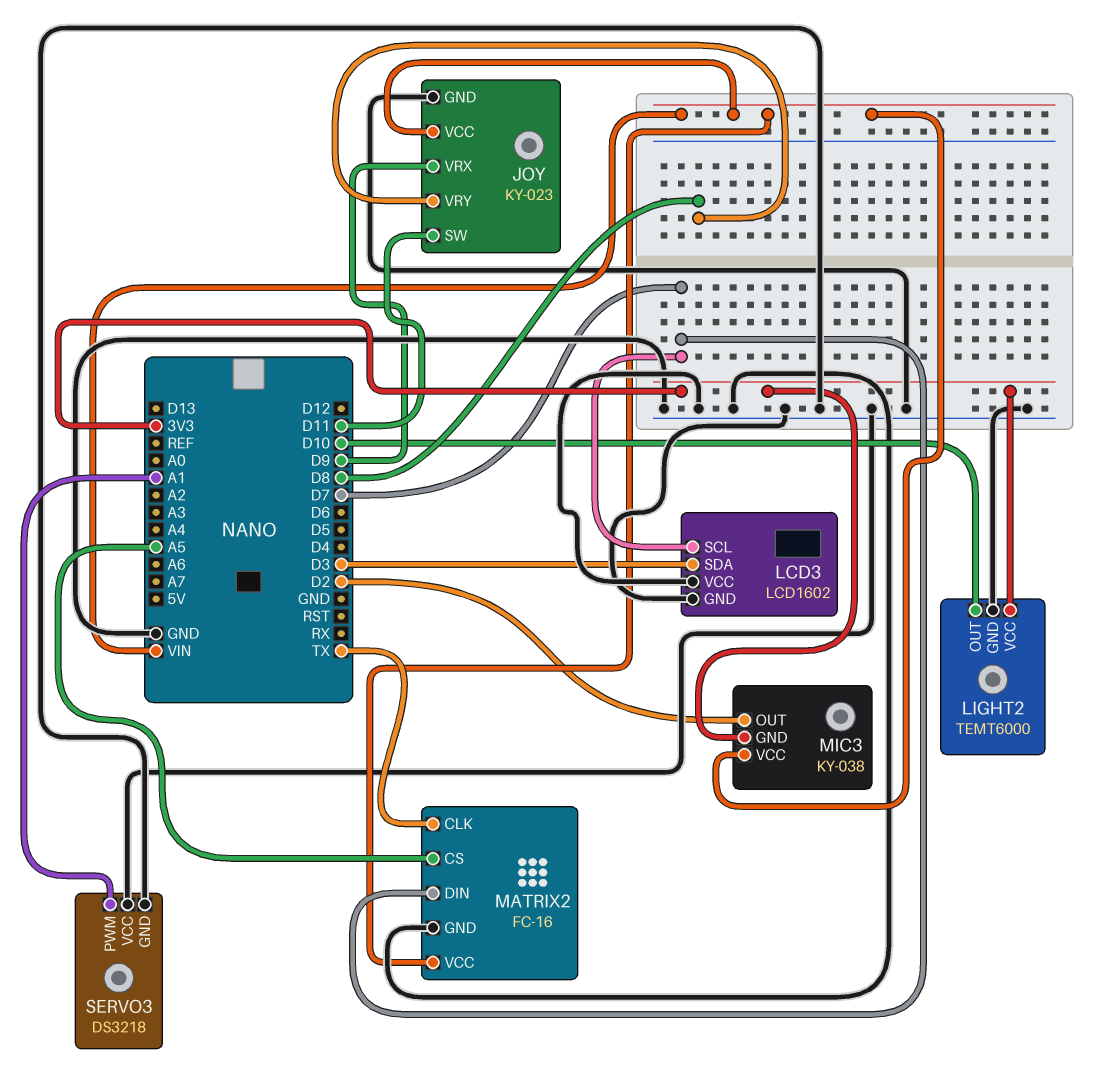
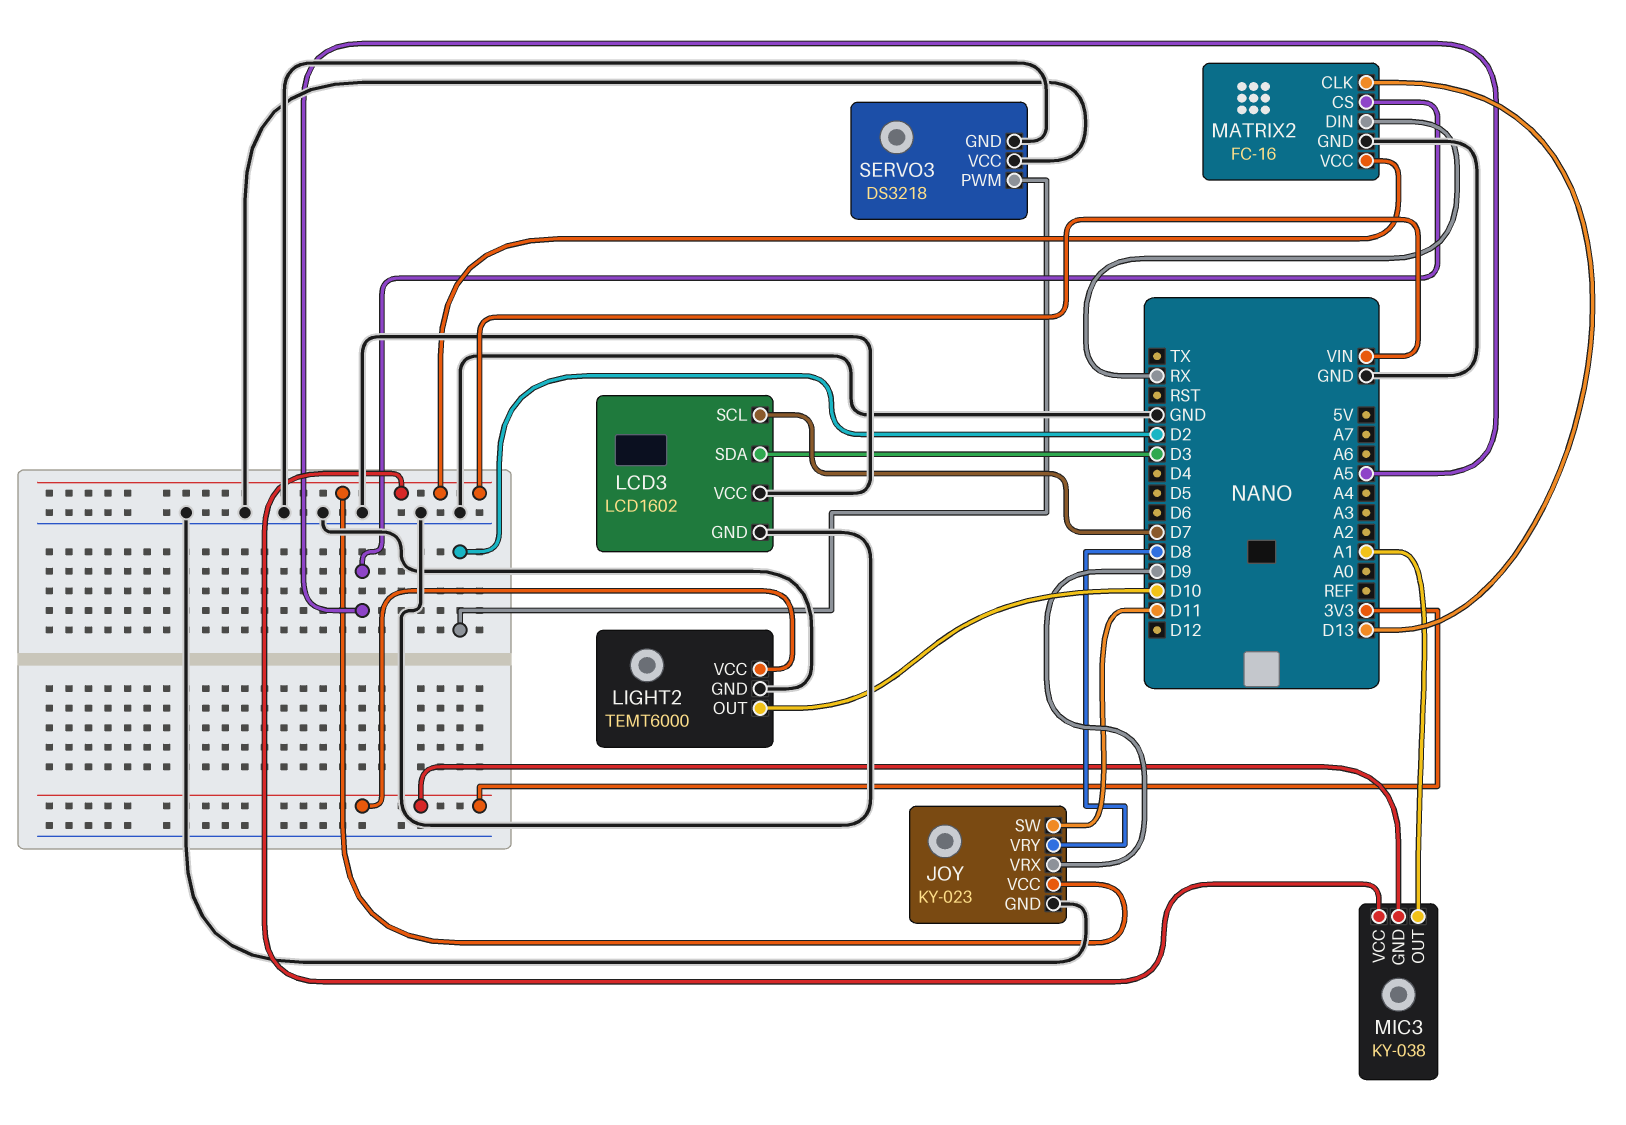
MATRIX2 pin CLK: TX -> D13
MATRIX2 pin DIN: D7 -> RX
MIC3 pin OUT: D2 -> A1
SERVO3 pin PWM: A1 -> D2

